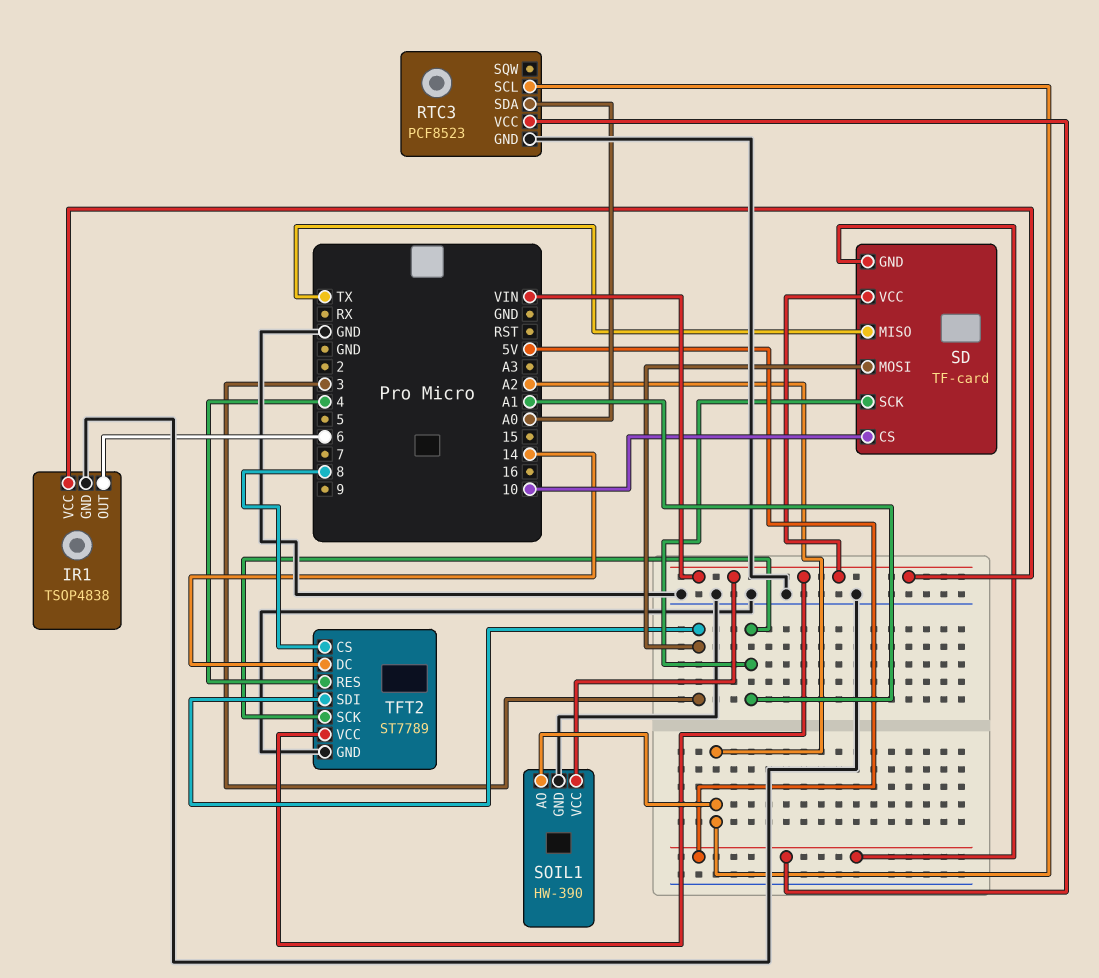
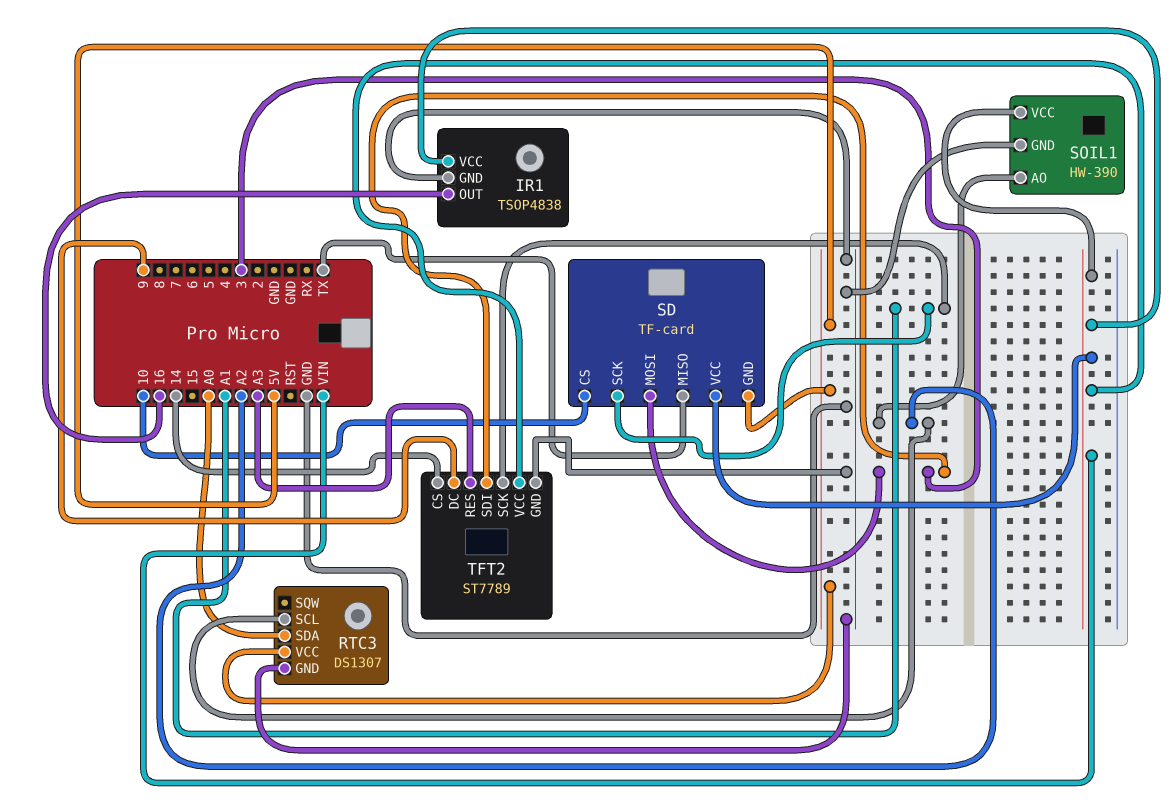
IR1 pin OUT: 6 -> 16
RTC3: PCF8523 -> DS1307
TFT2 pin CS: 8 -> 14
TFT2 pin DC: 14 -> 9
TFT2 pin RES: 4 -> A3

